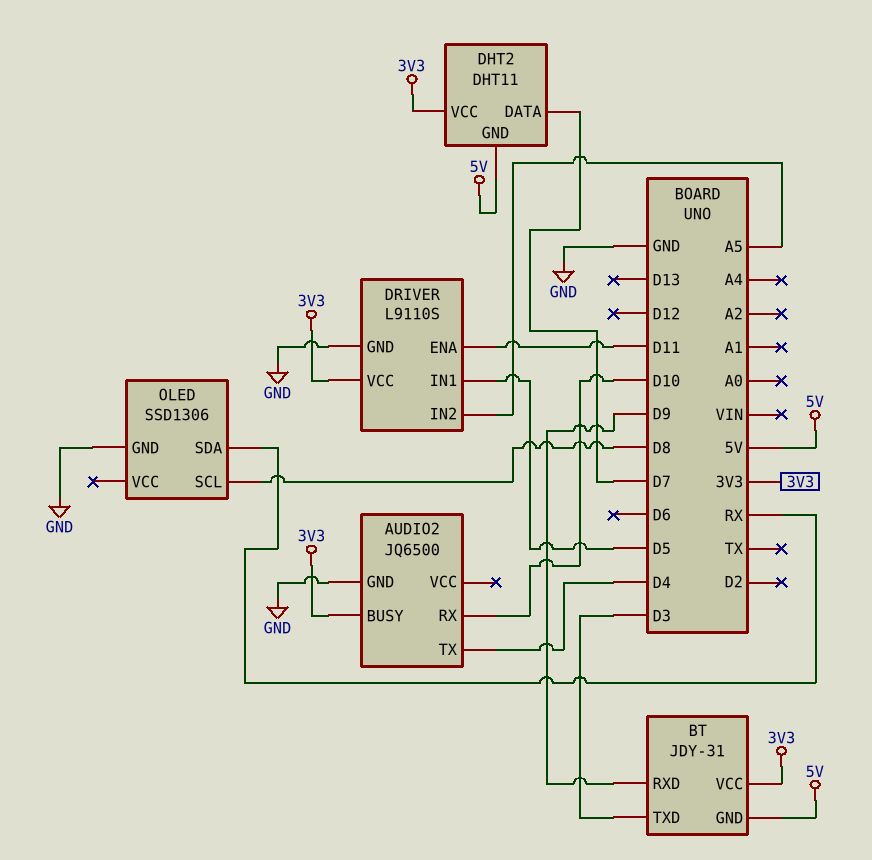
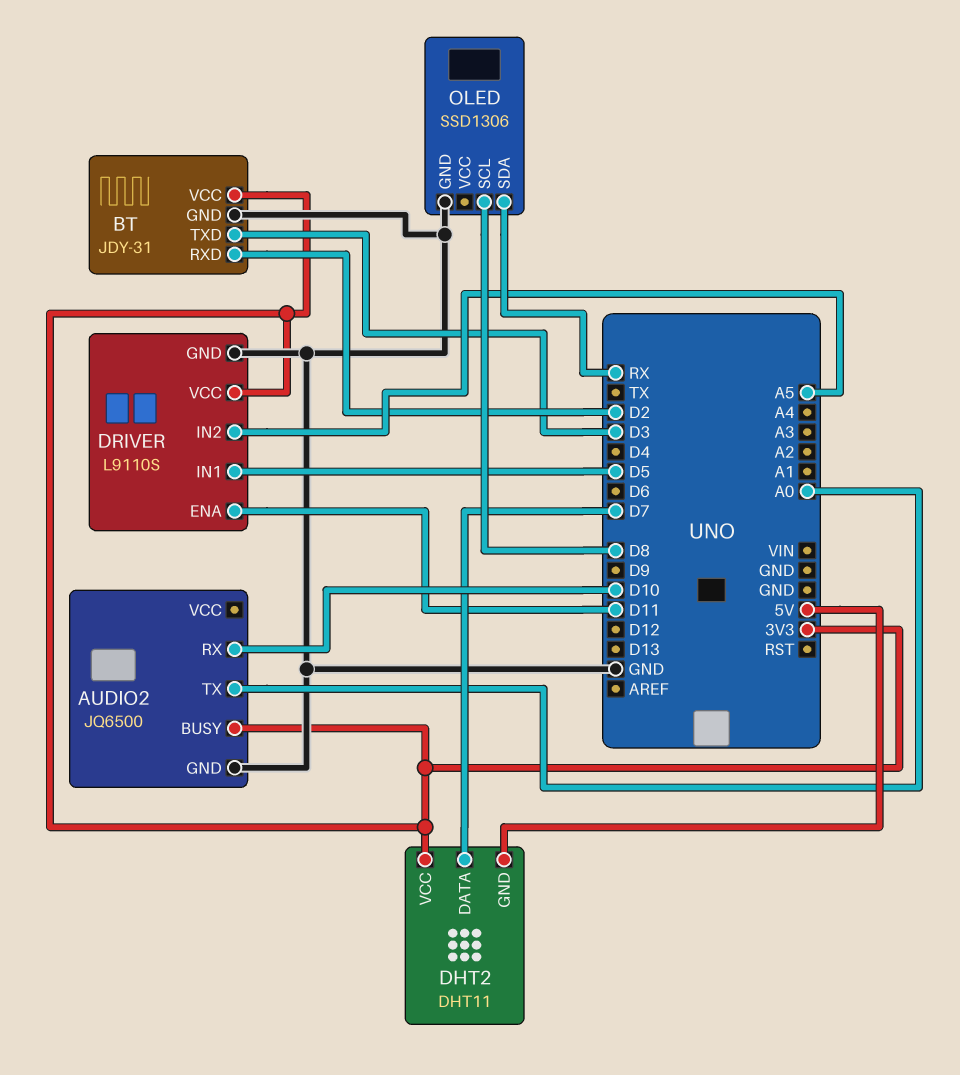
AUDIO2 pin TX: D4 -> A0
BT pin GND: 5V -> GND
BT pin RXD: D9 -> D2

